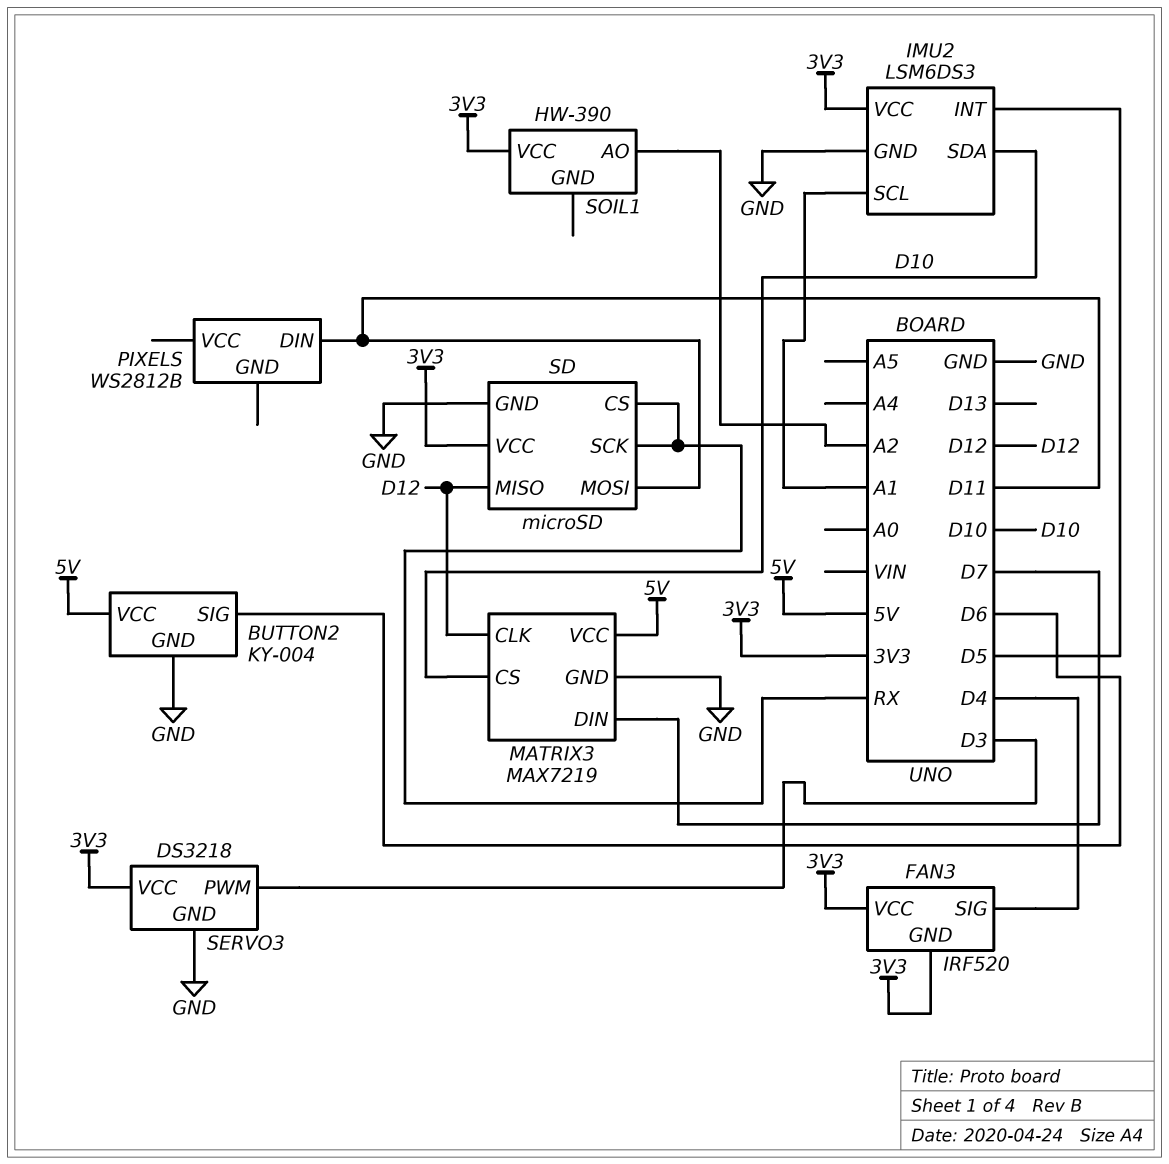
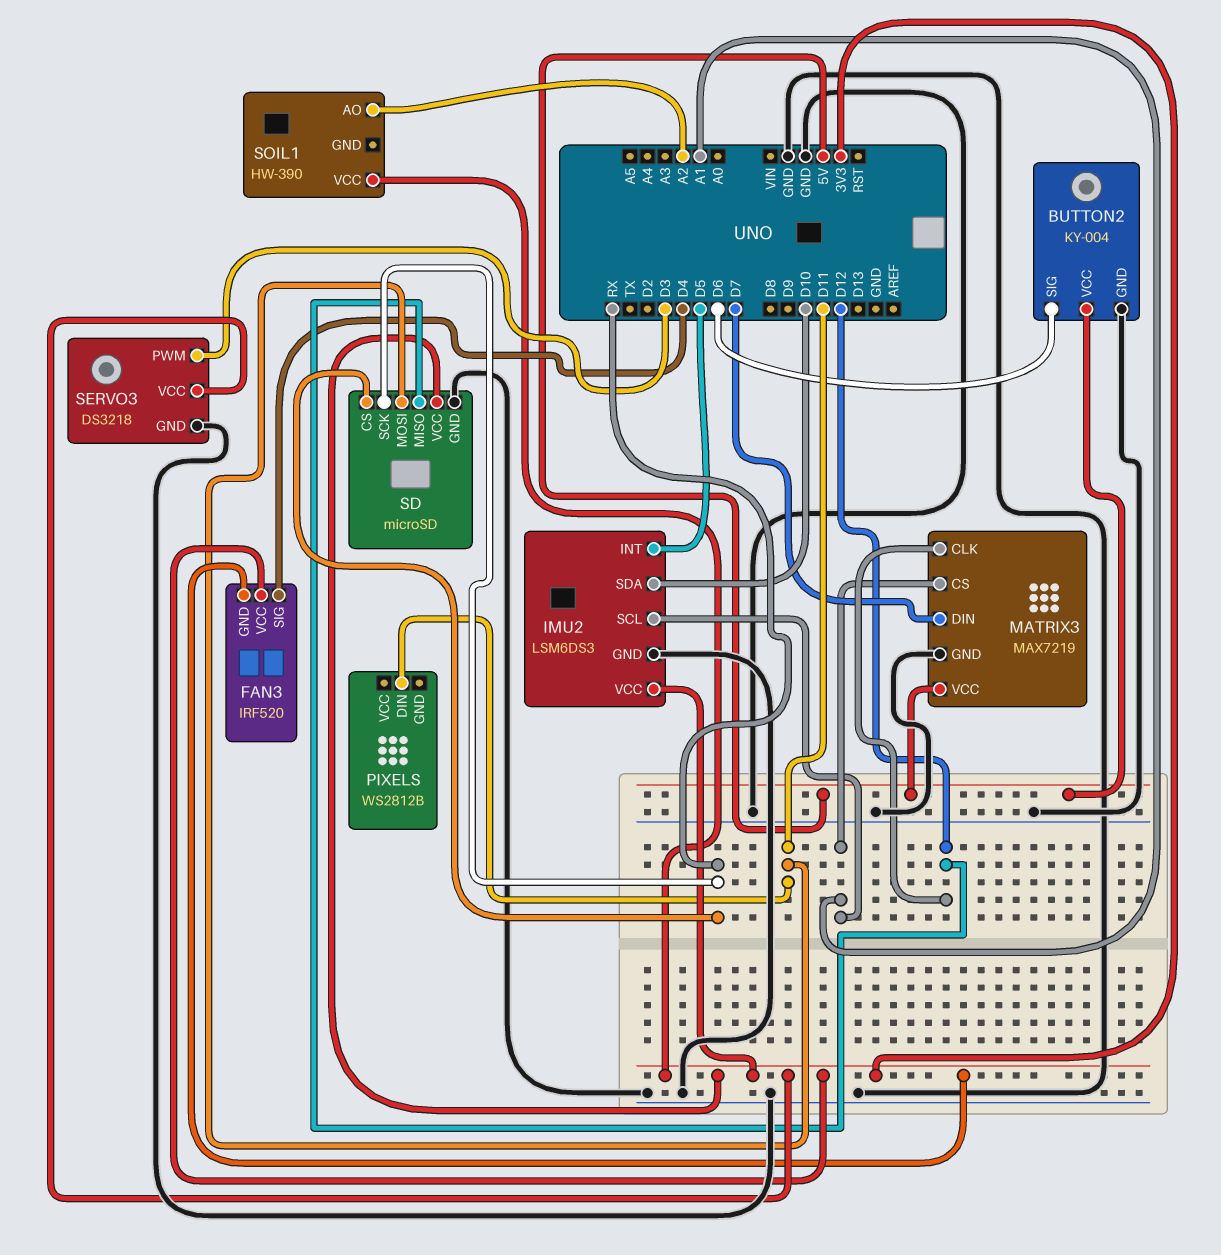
MATRIX3 pin CS: D10 -> A1

